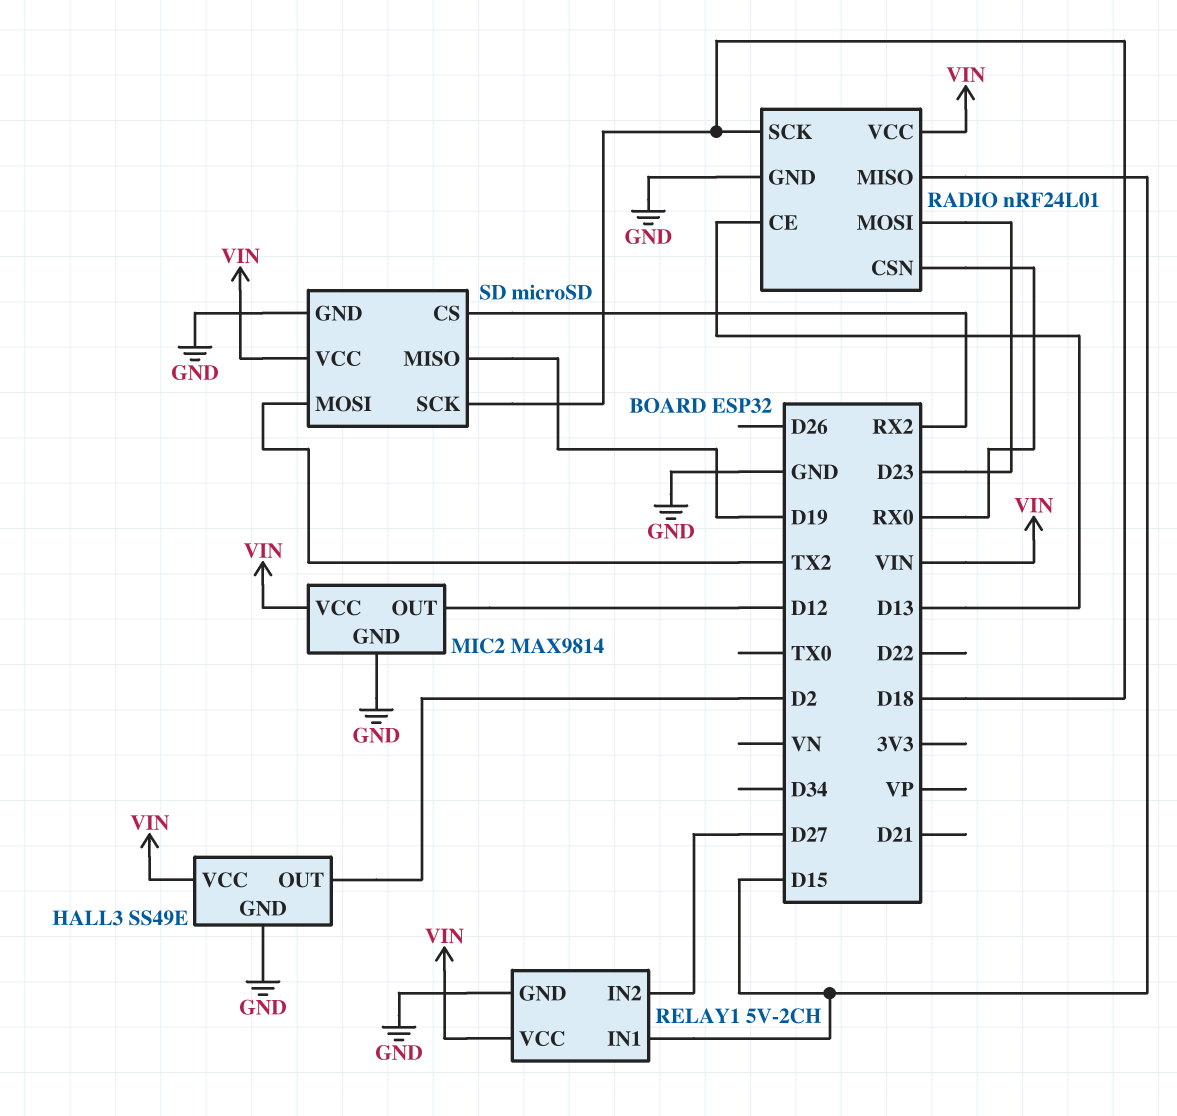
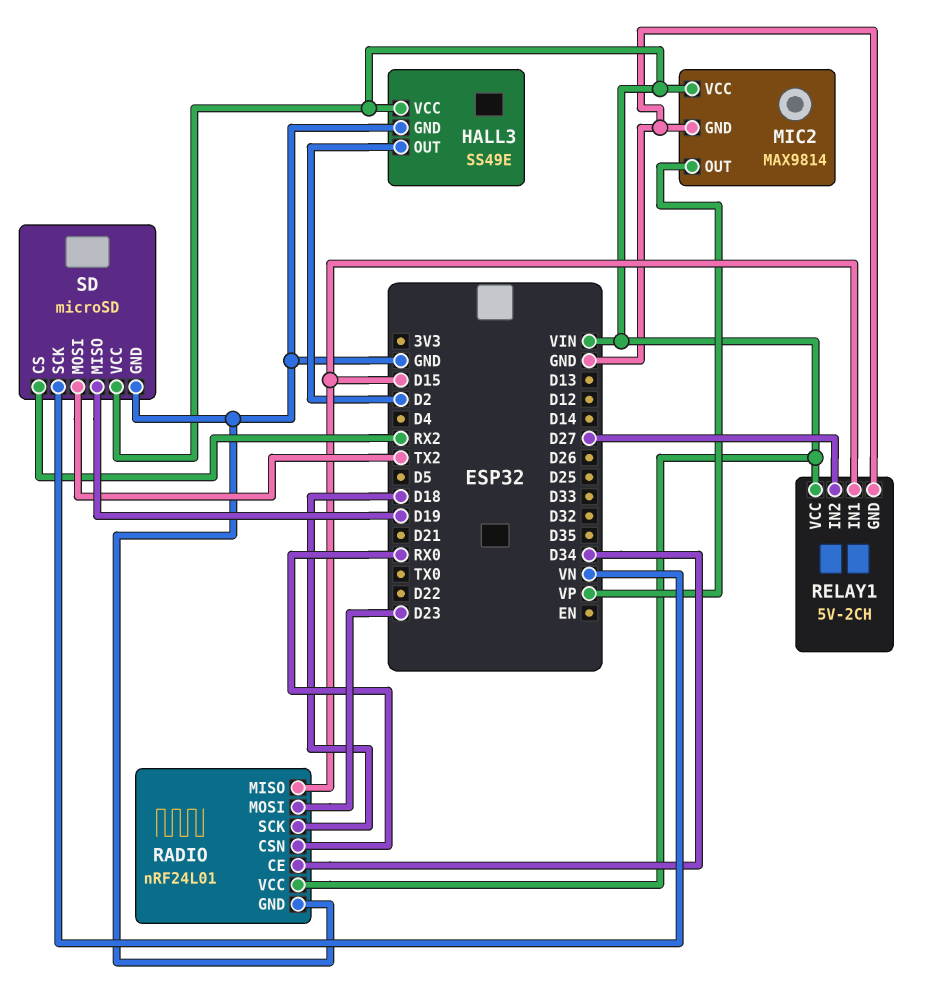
MIC2 pin OUT: D12 -> VP
RADIO pin CE: D13 -> D34
SD pin SCK: D18 -> VN

